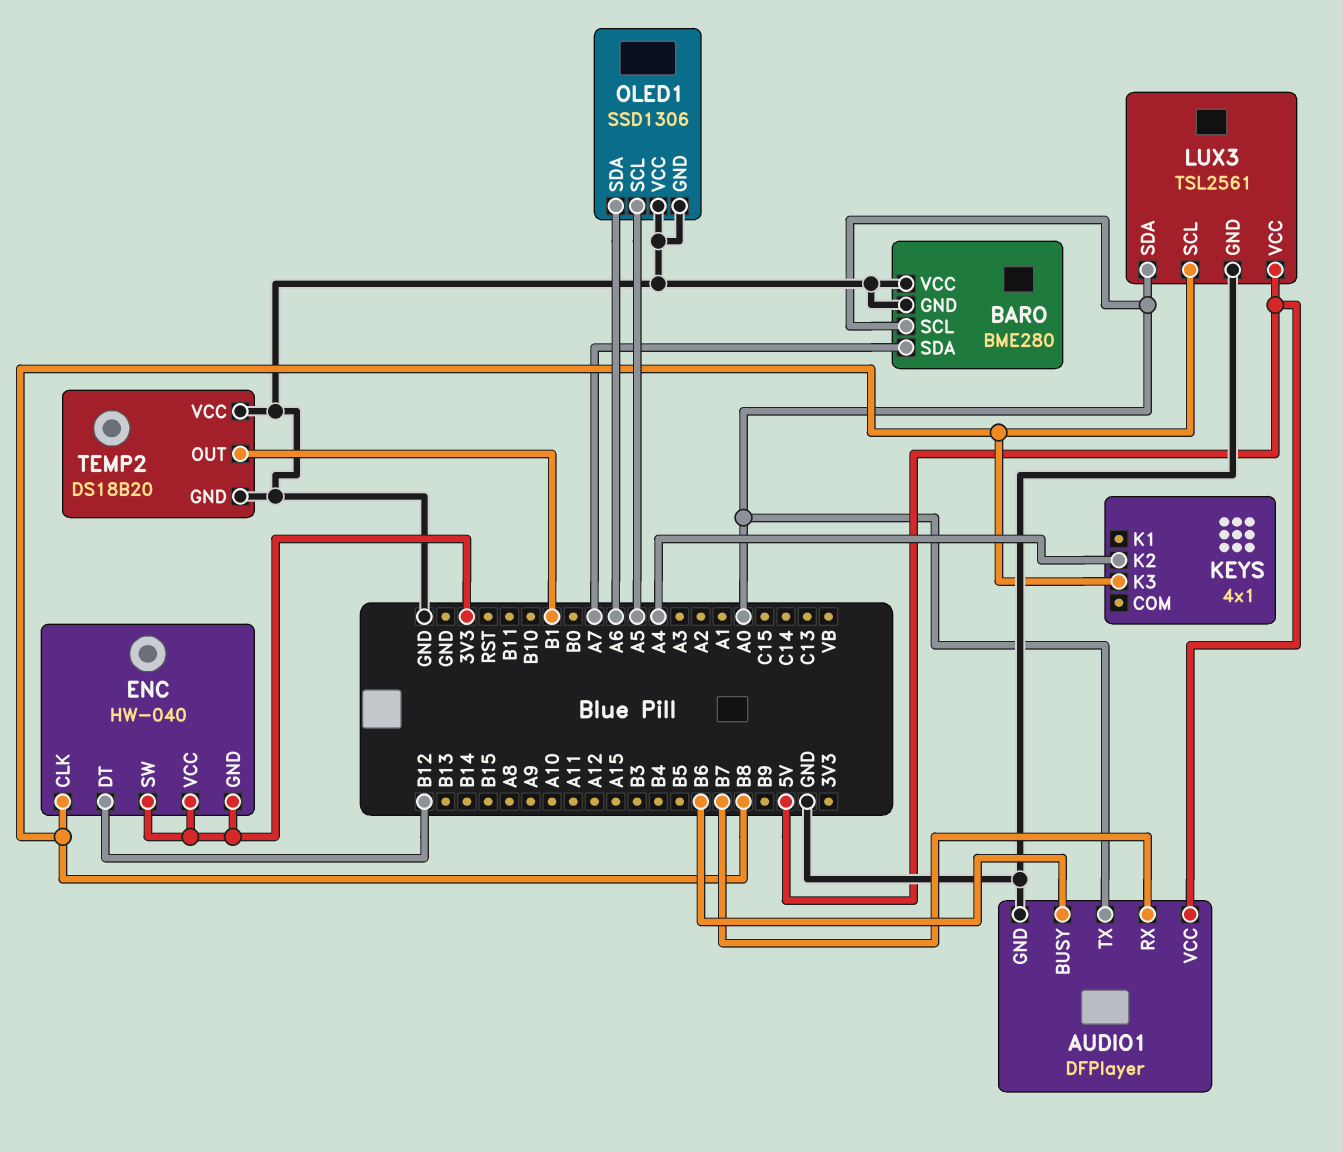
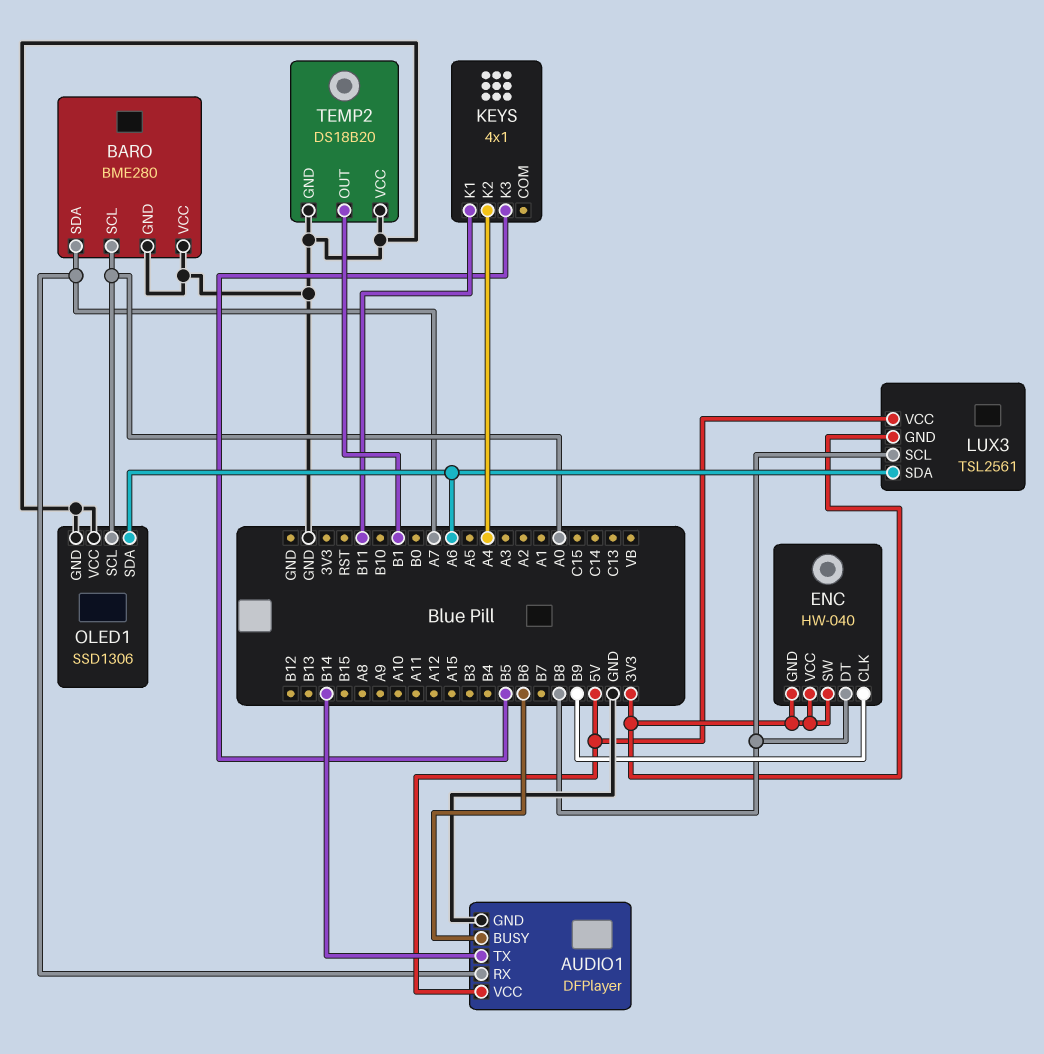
AUDIO1 pin RX: B7 -> A7
AUDIO1 pin TX: A0 -> B14
ENC pin CLK: B8 -> B9
ENC pin DT: B12 -> B8
KEYS pin K1: none -> B11
KEYS pin K3: B8 -> B5
LUX3 pin GND: GND -> 3V3
LUX3 pin SDA: A0 -> A6
OLED1 pin SCL: A5 -> A0

